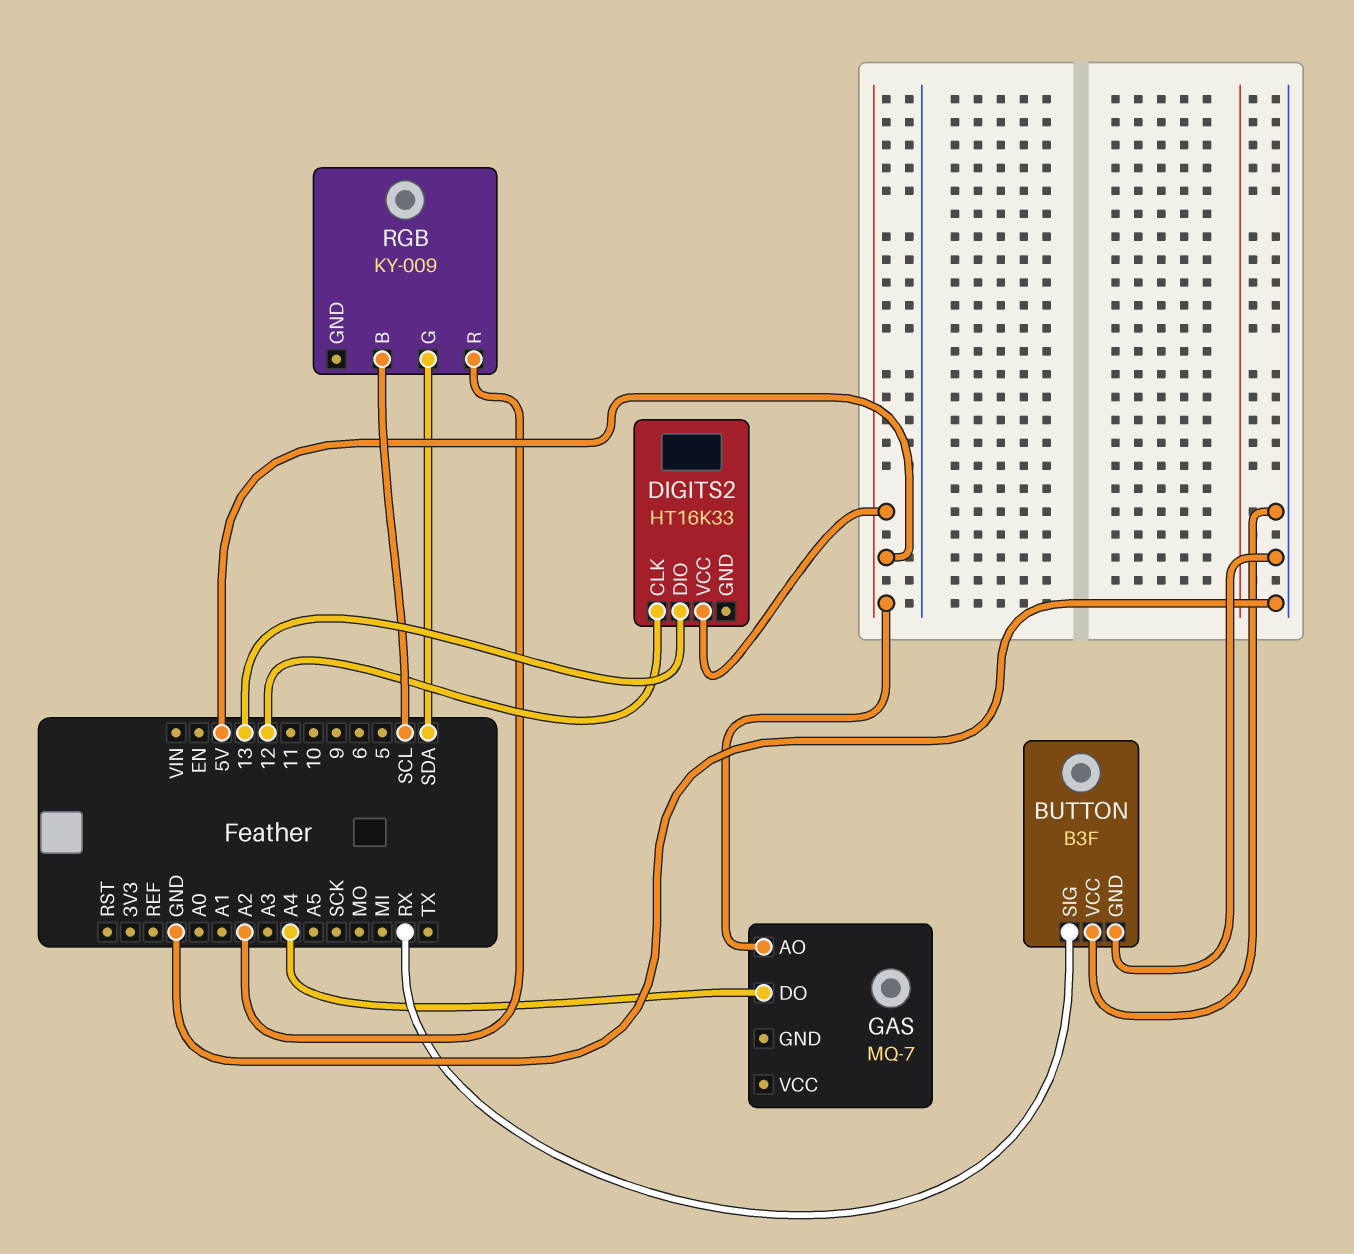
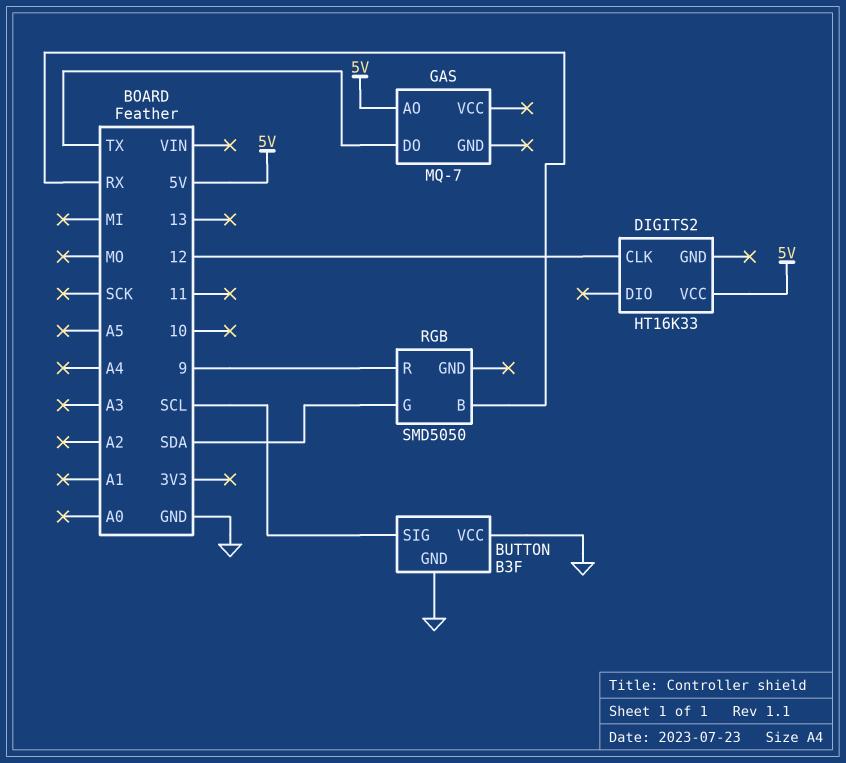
BUTTON pin SIG: RX -> SCL
DIGITS2 pin DIO: 13 -> none
GAS pin DO: A4 -> TX
RGB: KY-009 -> SMD5050
RGB pin B: SCL -> RX
RGB pin R: A2 -> 9

